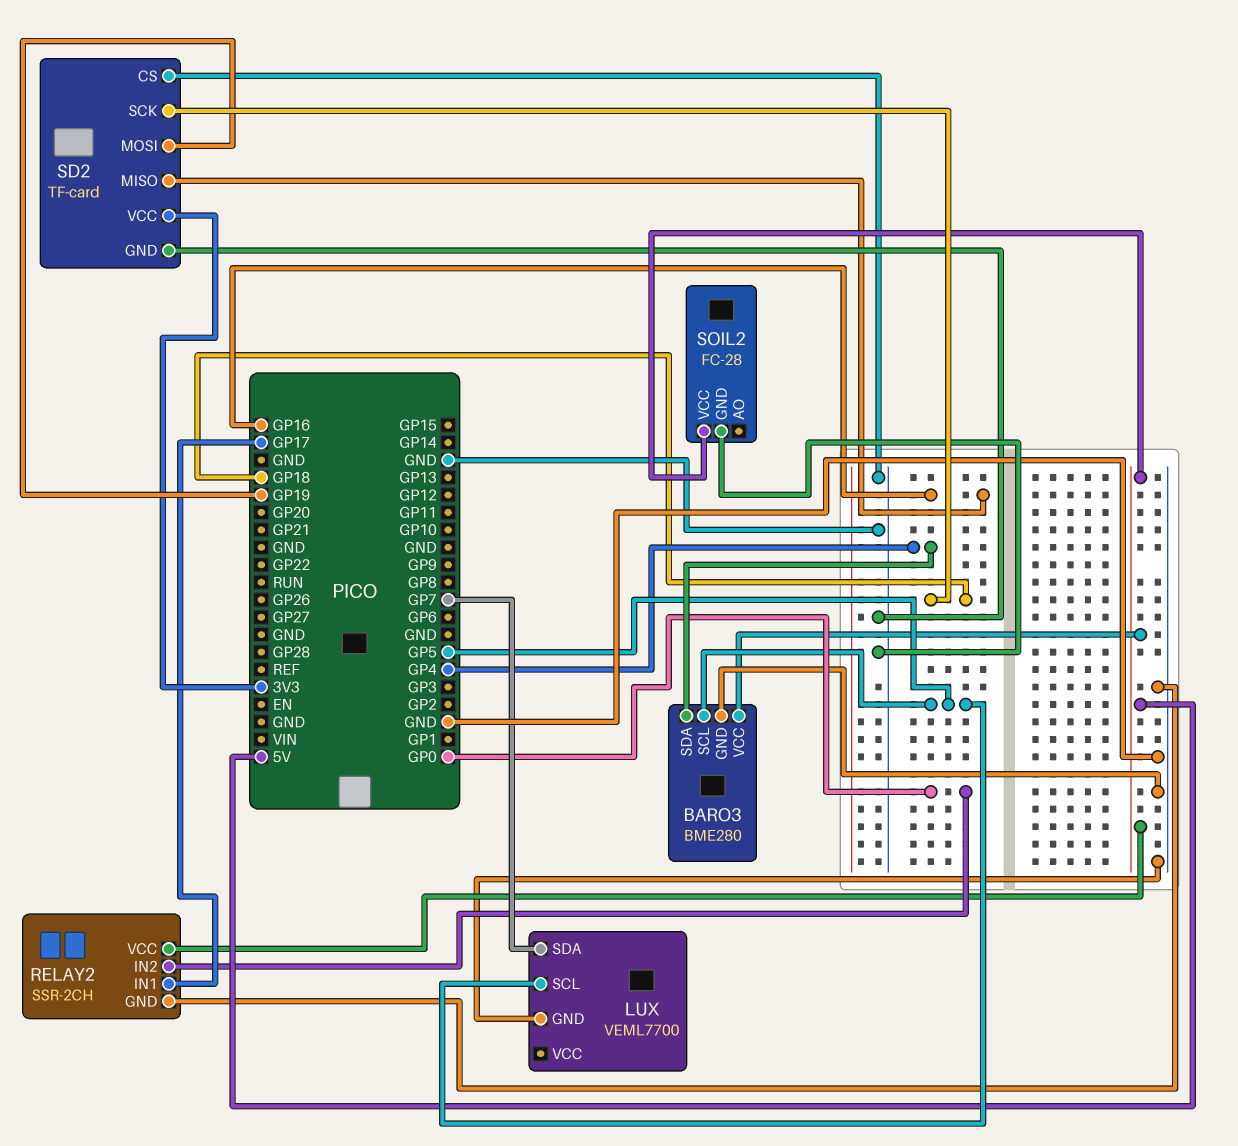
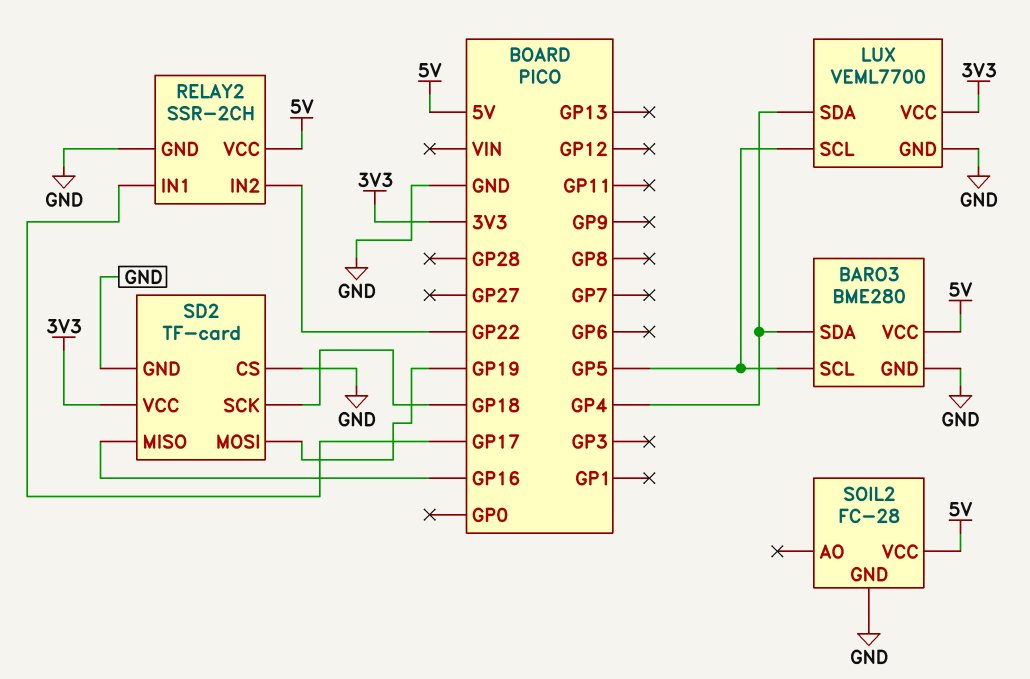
LUX pin SDA: GP7 -> GP4
LUX pin VCC: none -> 3V3
RELAY2 pin IN2: GP0 -> GP22

